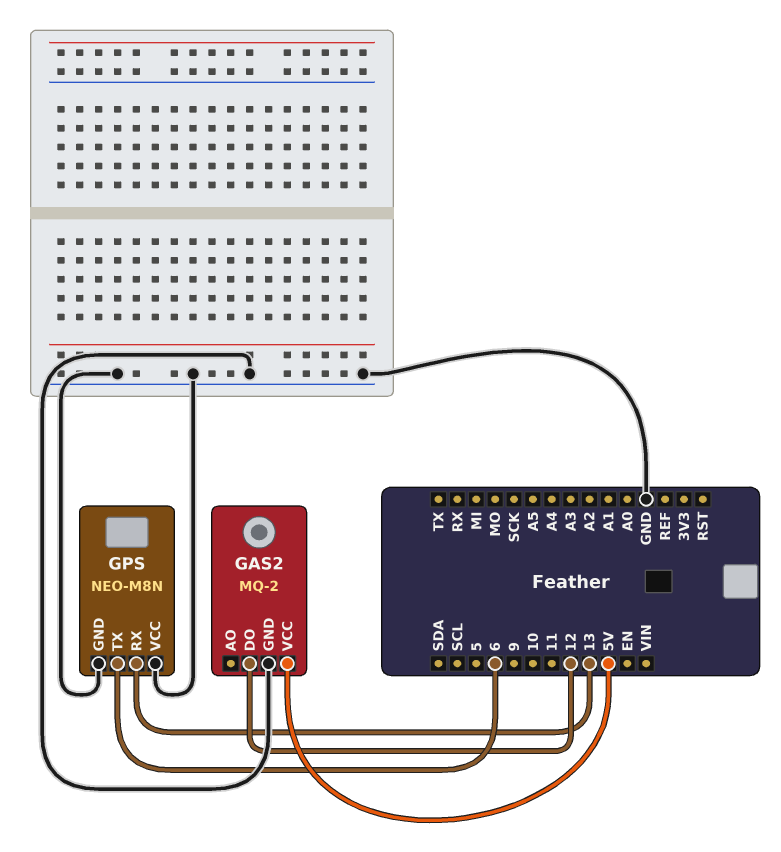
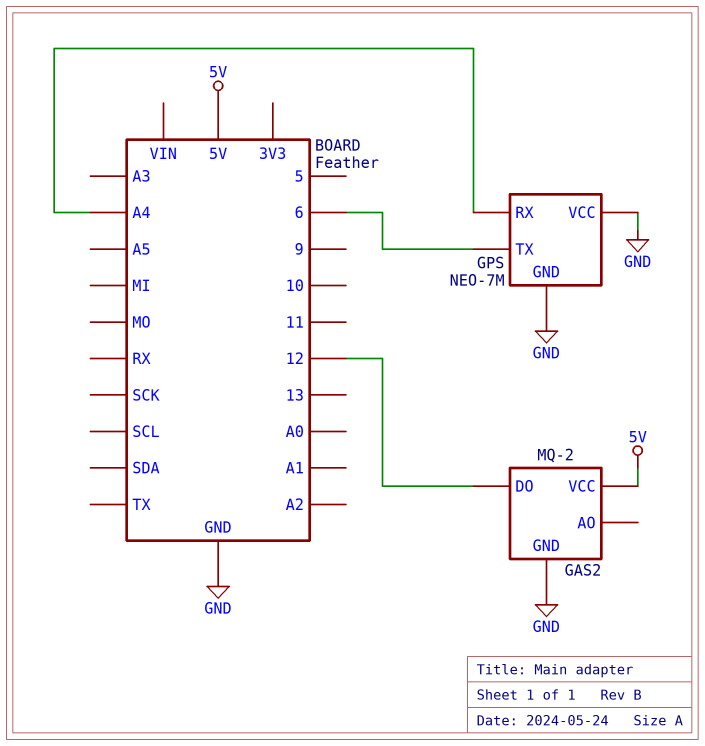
GPS: NEO-M8N -> NEO-7M
GPS pin RX: 13 -> A4

